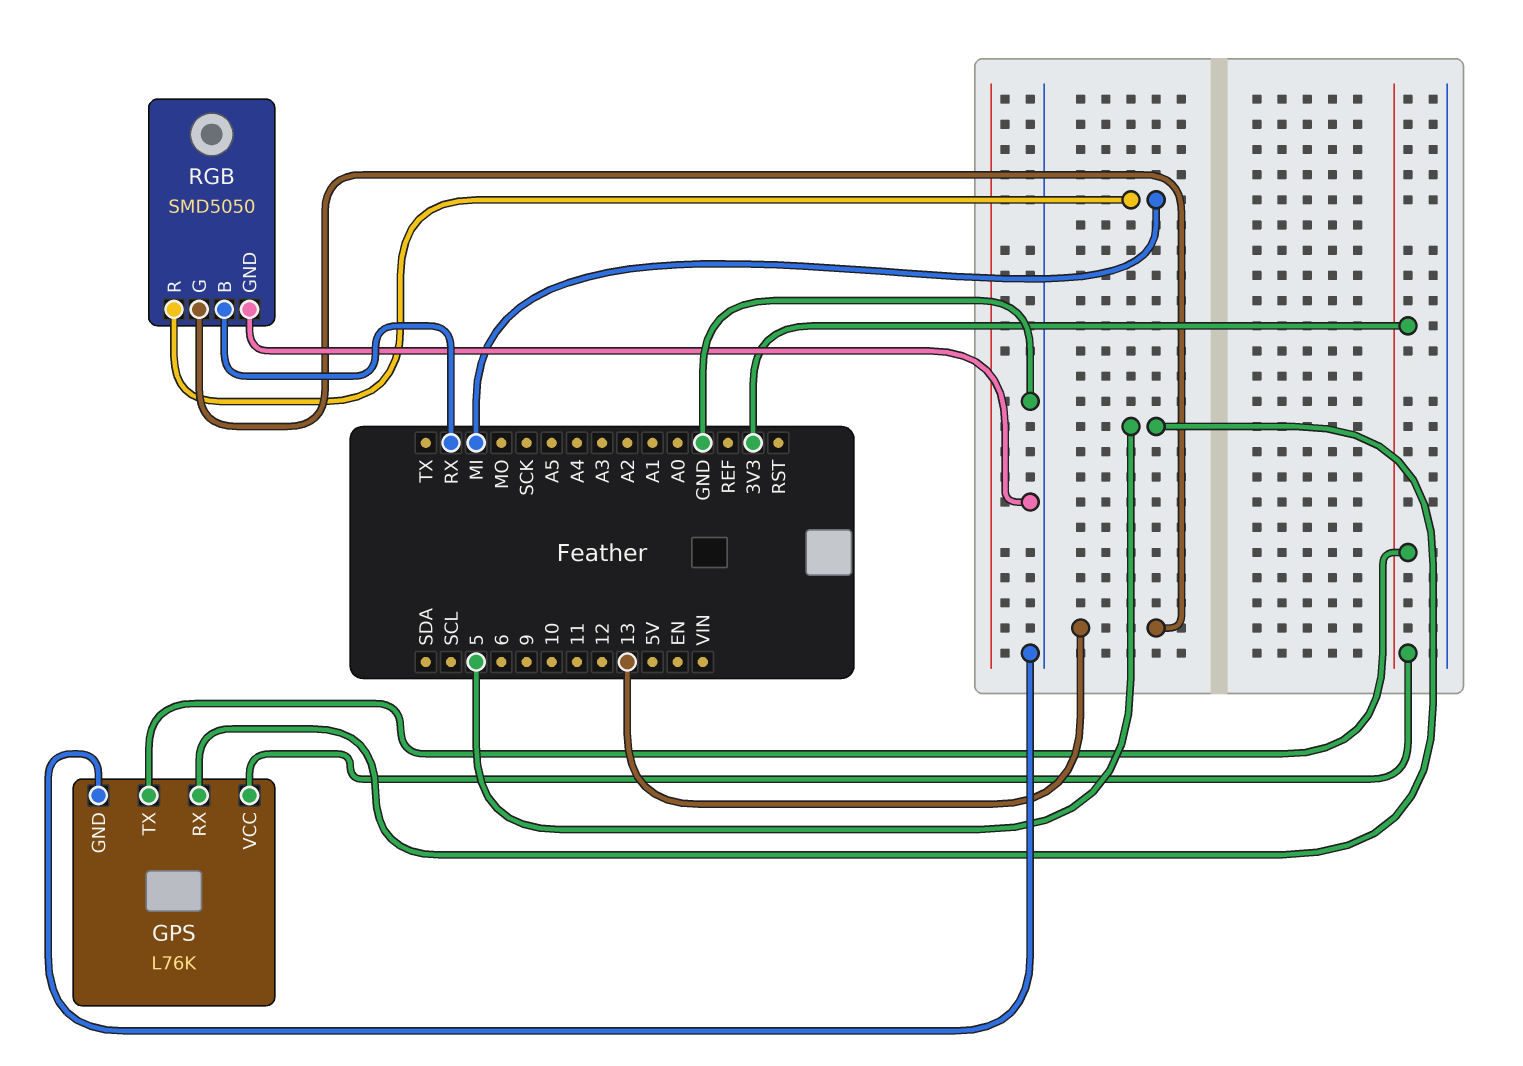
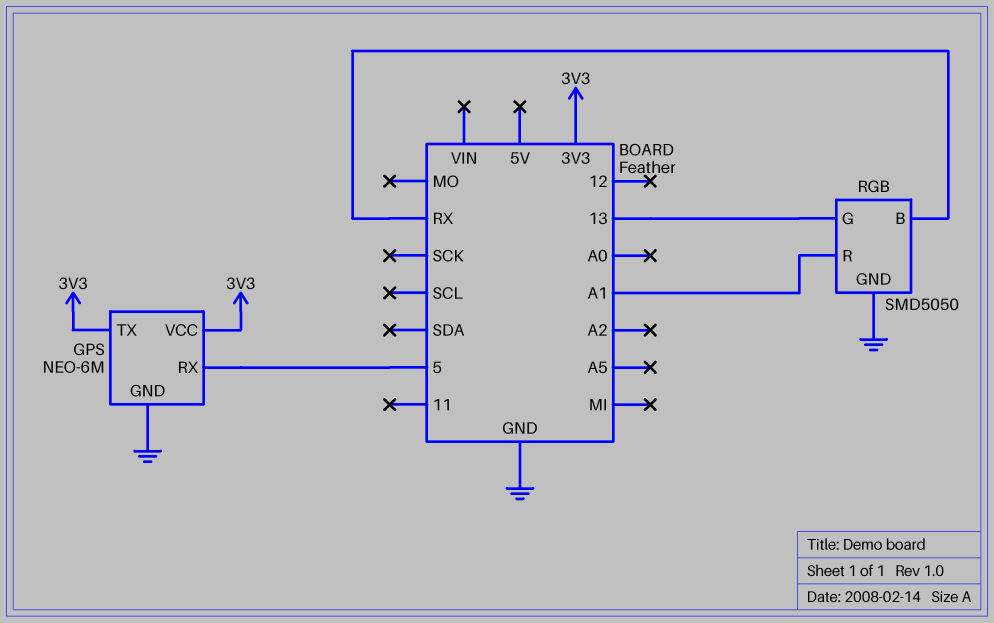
GPS: L76K -> NEO-6M
RGB pin R: MI -> A1

